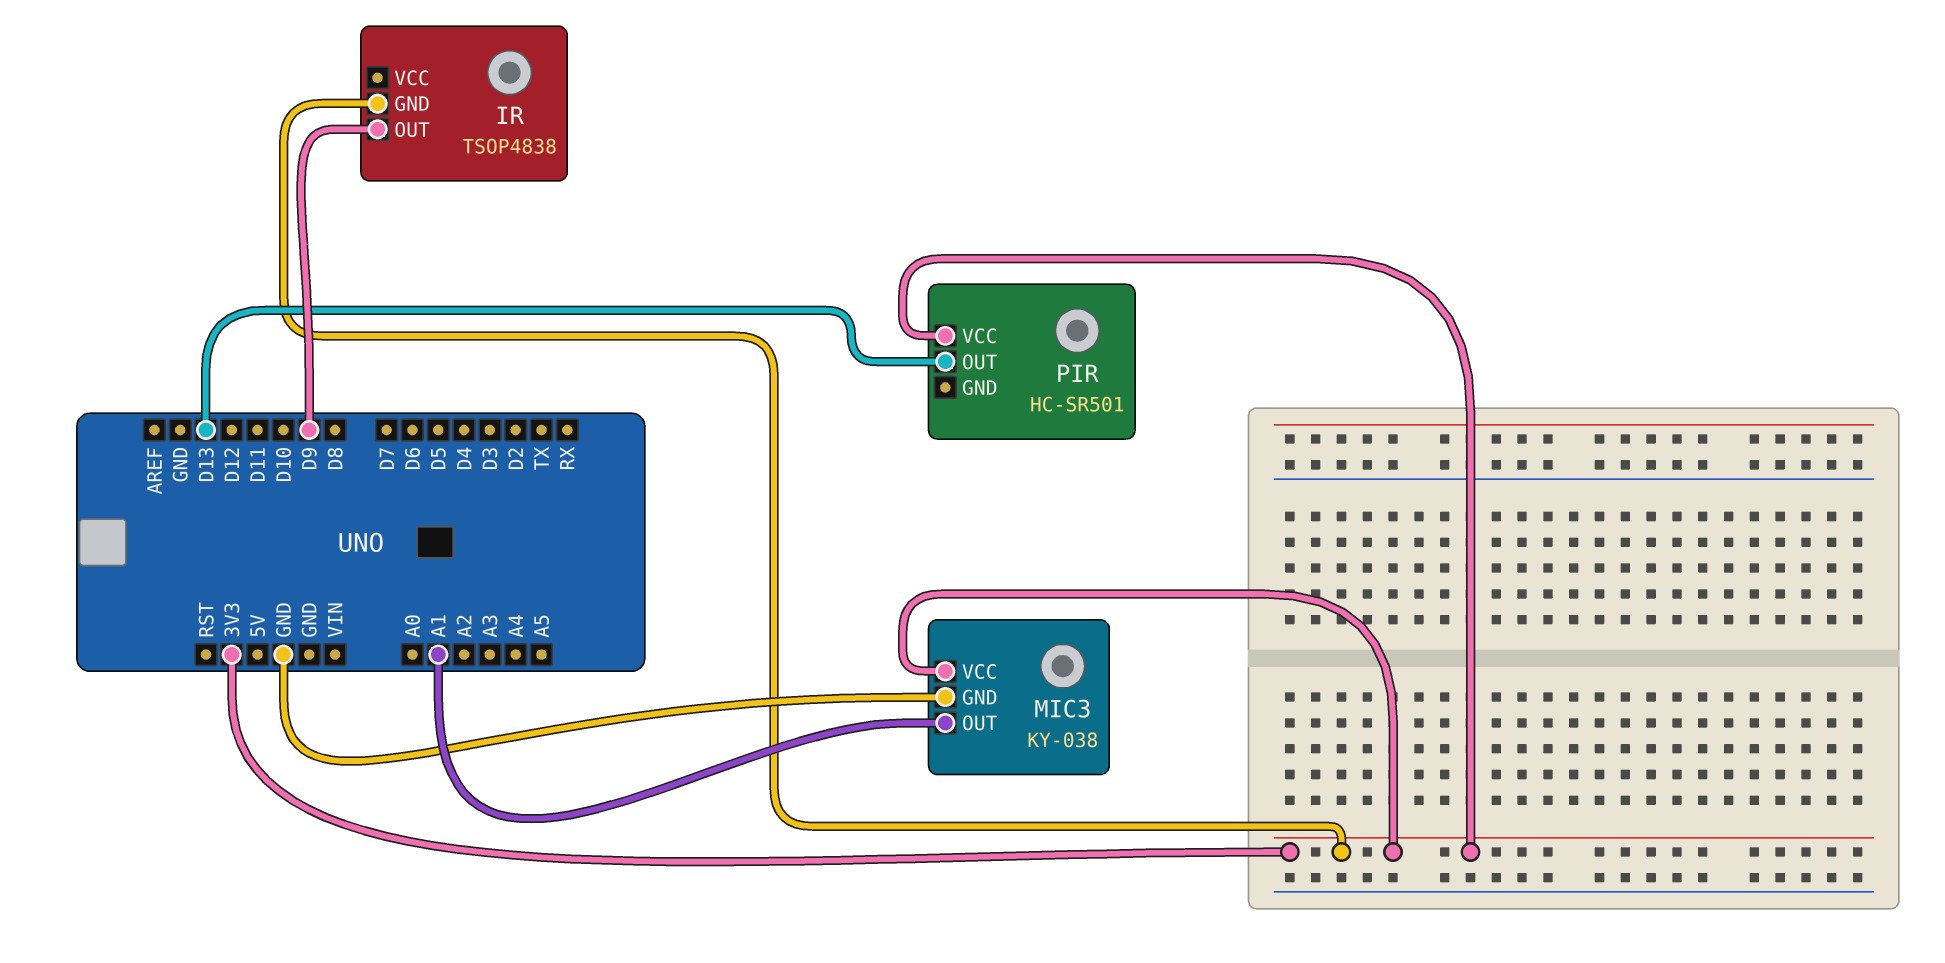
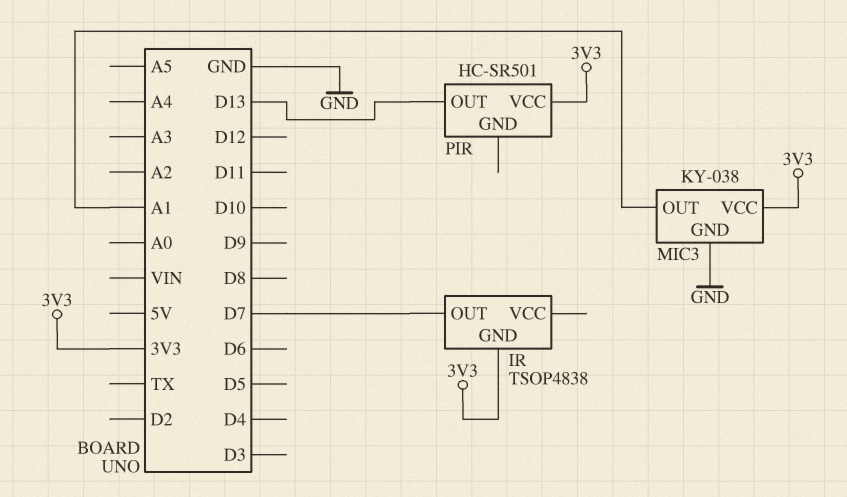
IR pin OUT: D9 -> D7

